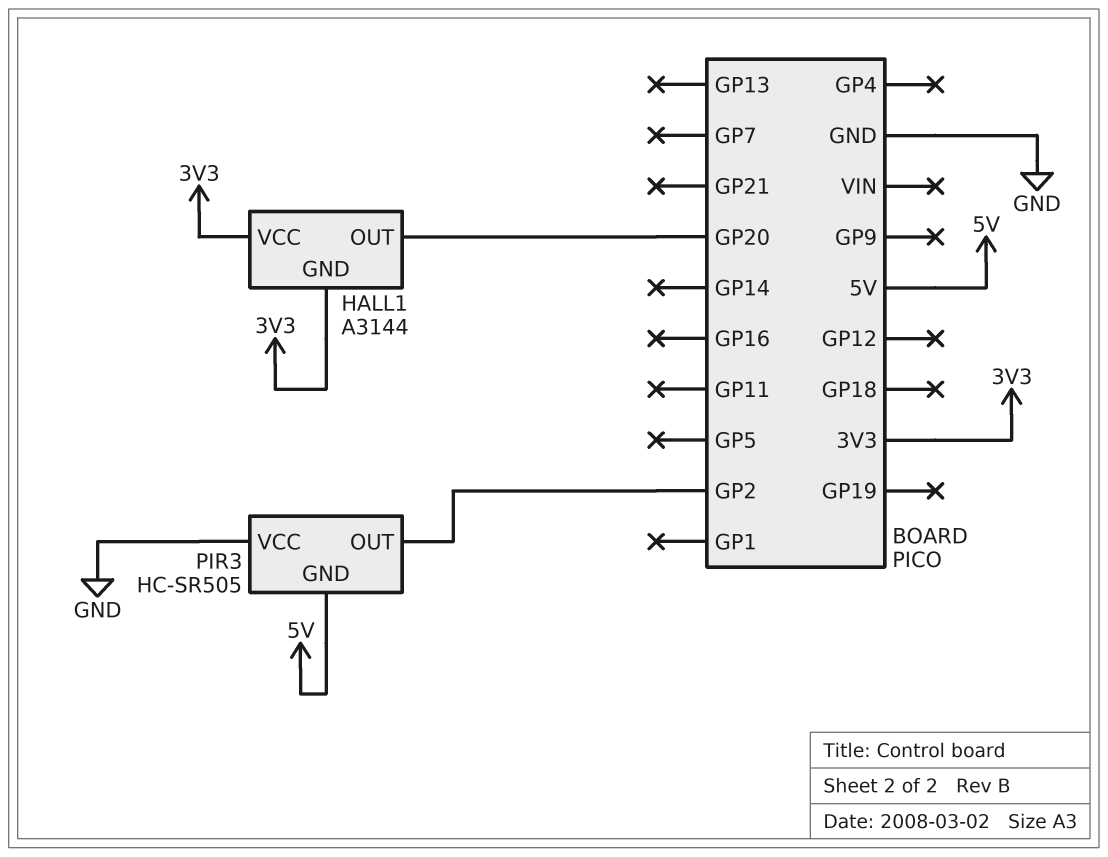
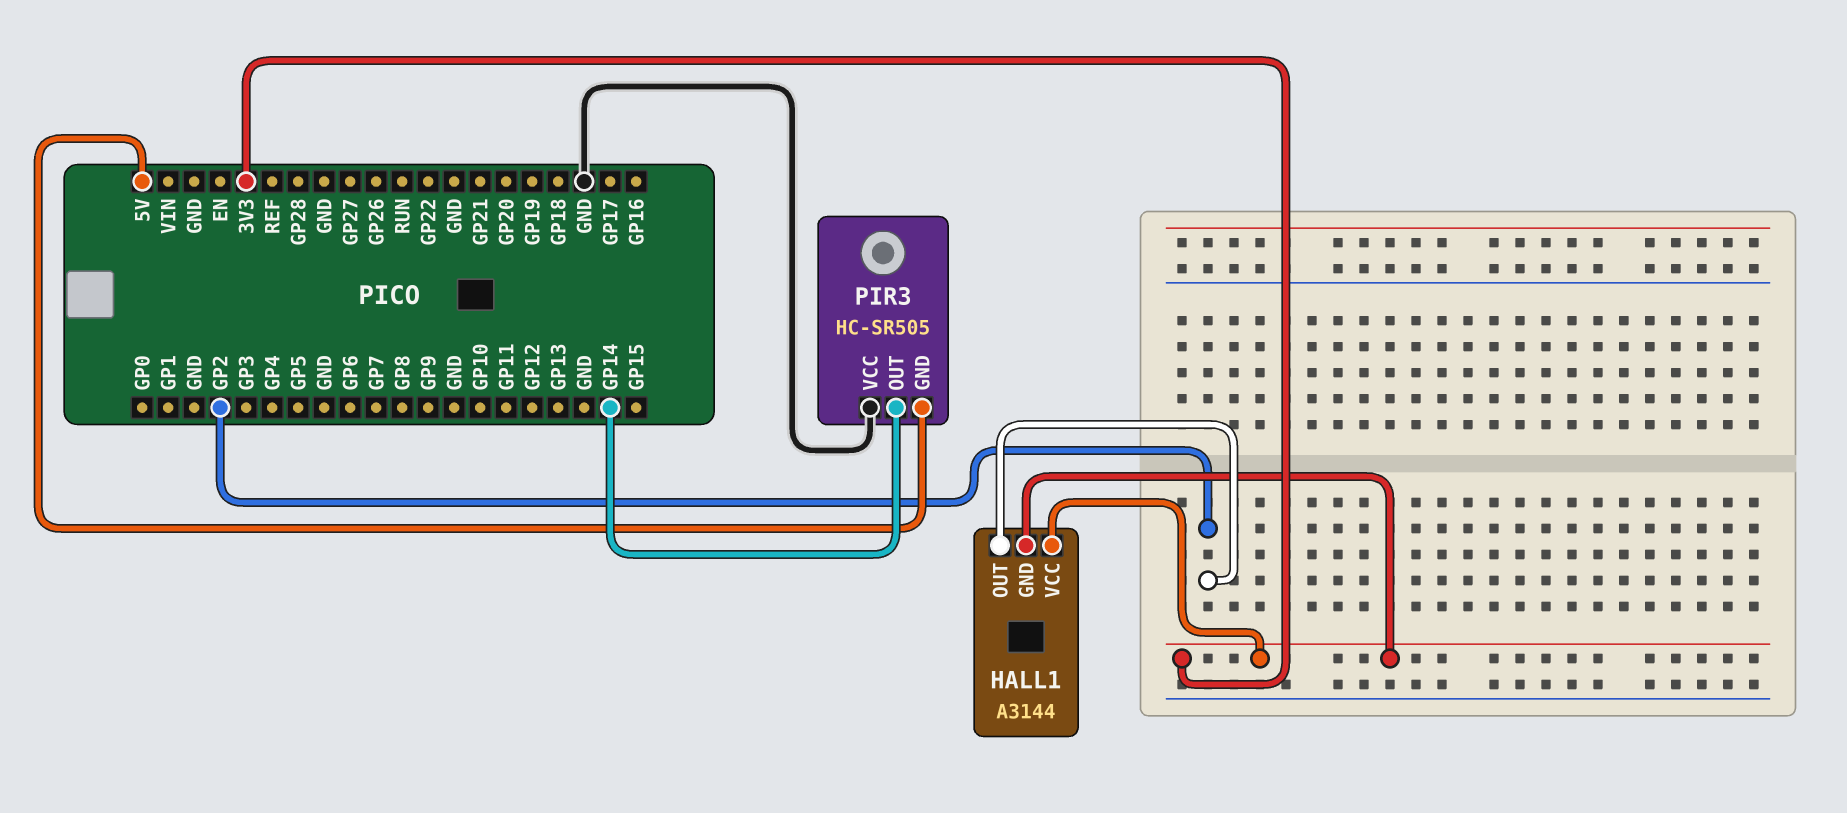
HALL1 pin OUT: GP20 -> GP2
PIR3 pin OUT: GP2 -> GP14

